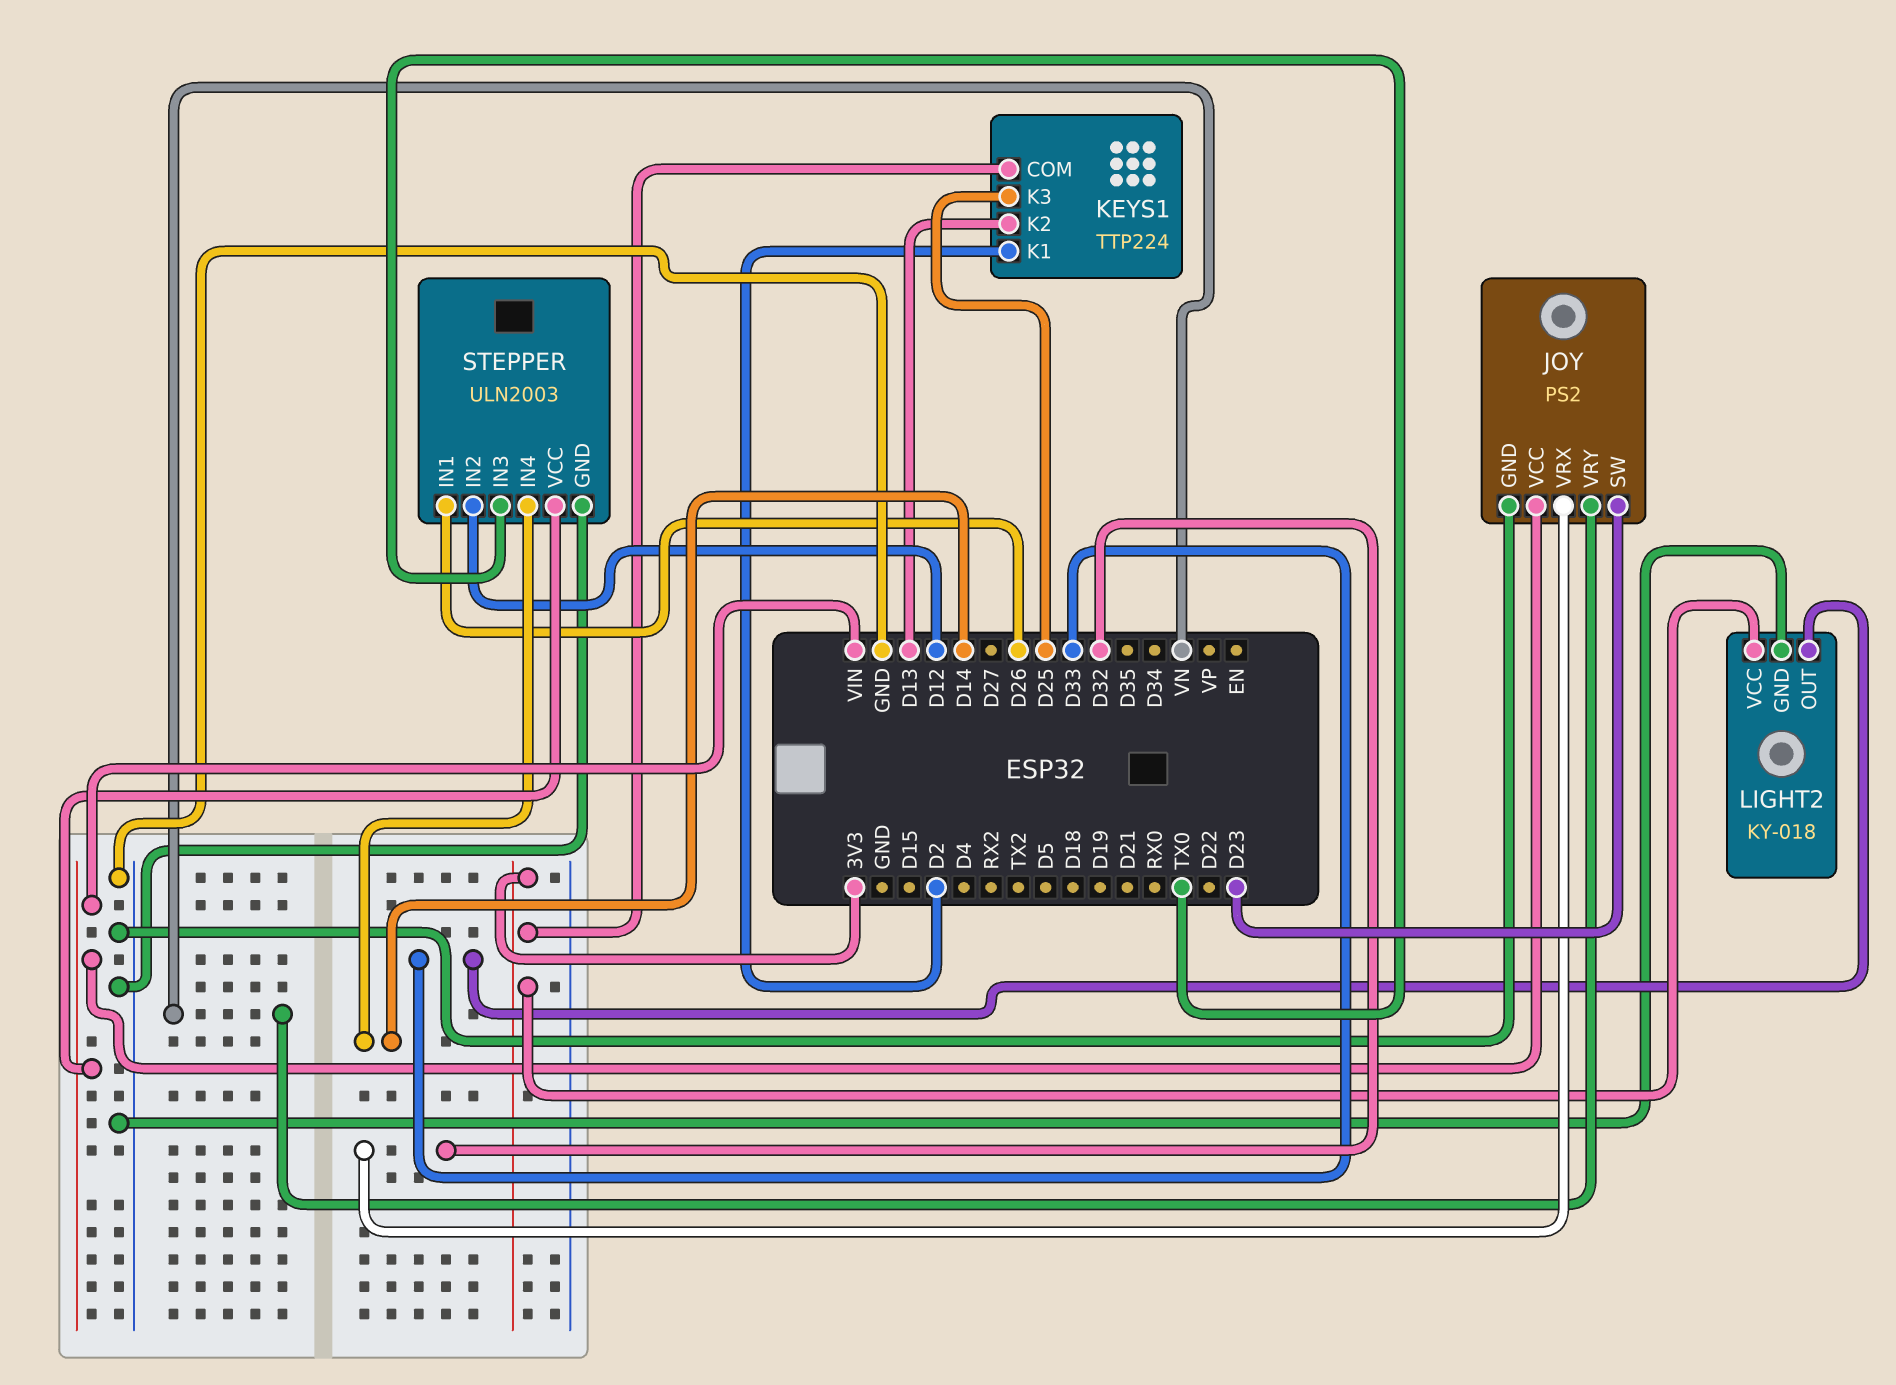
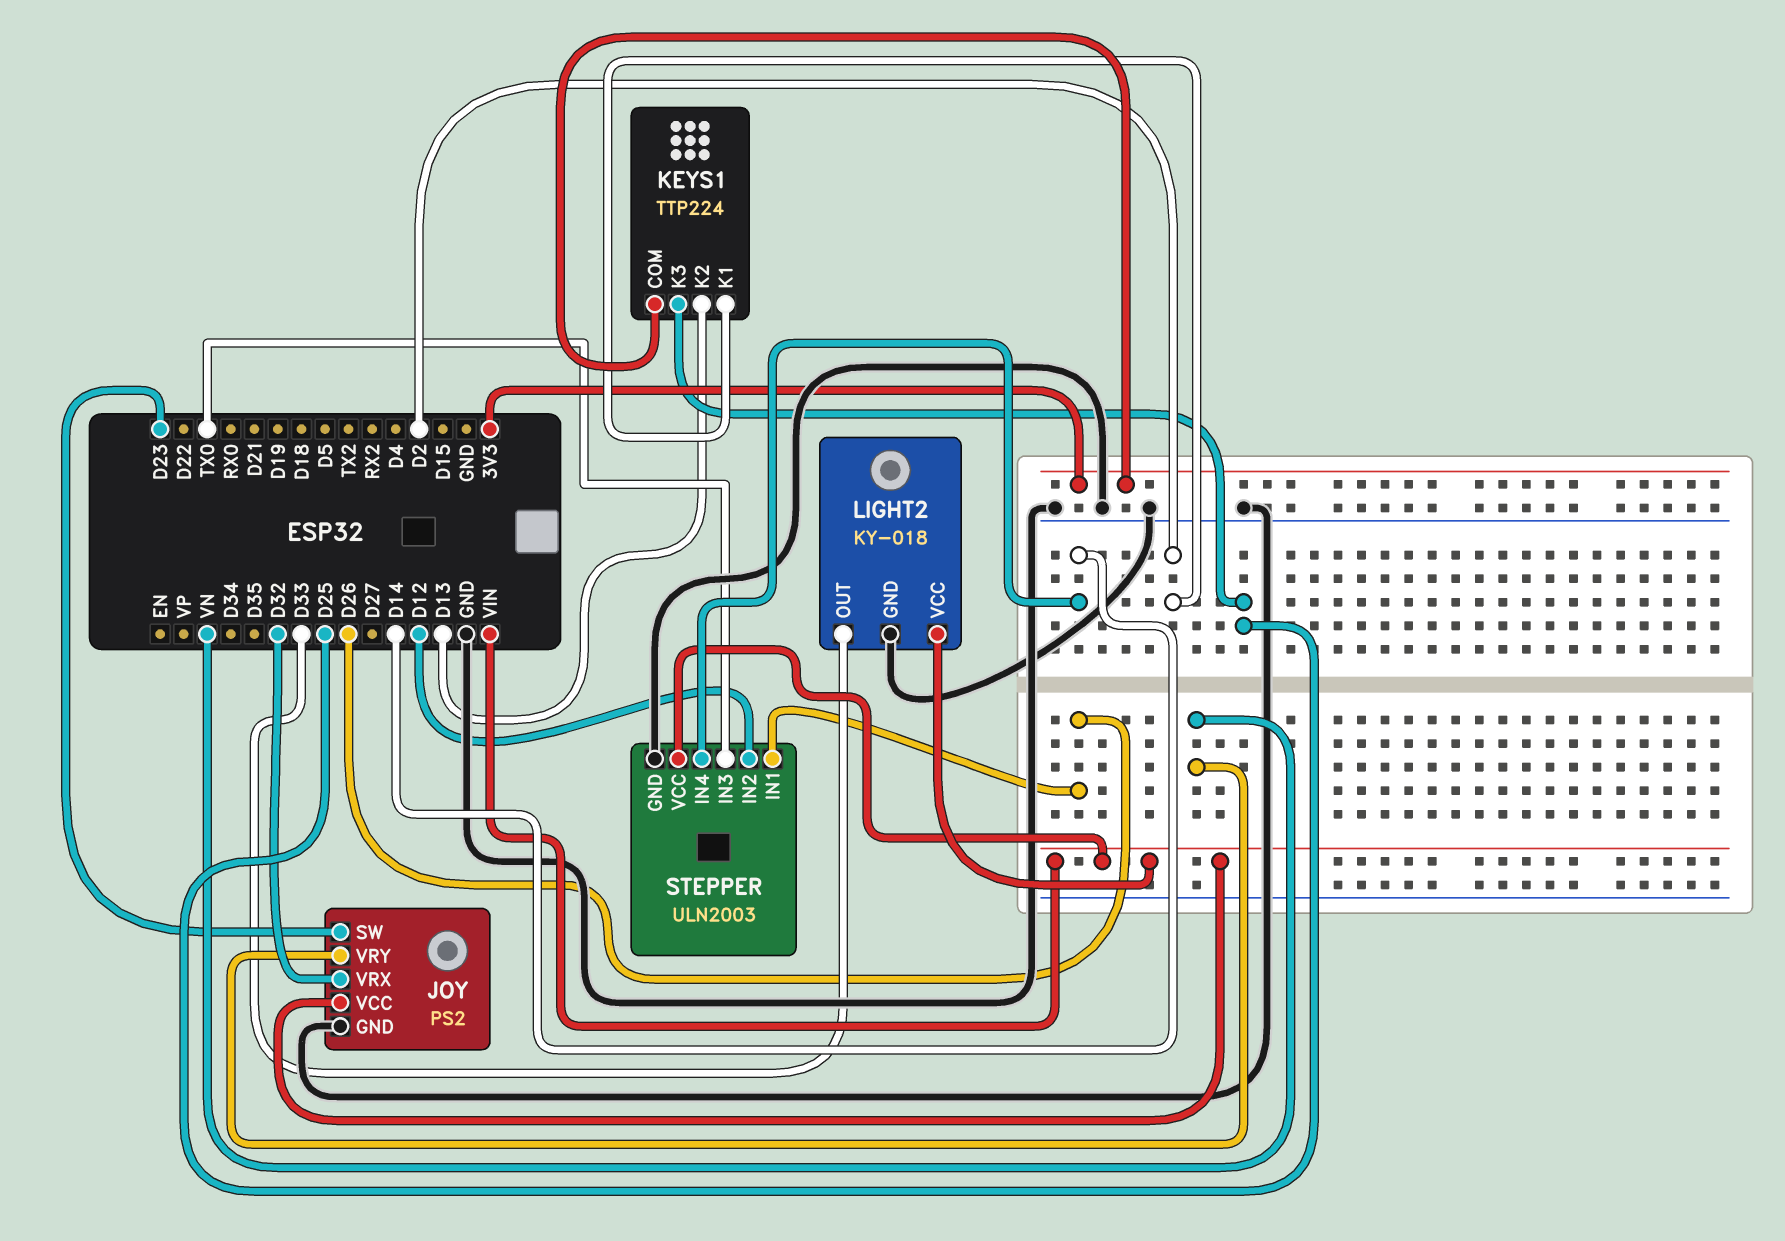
LIGHT2 pin VCC: 3V3 -> VIN

